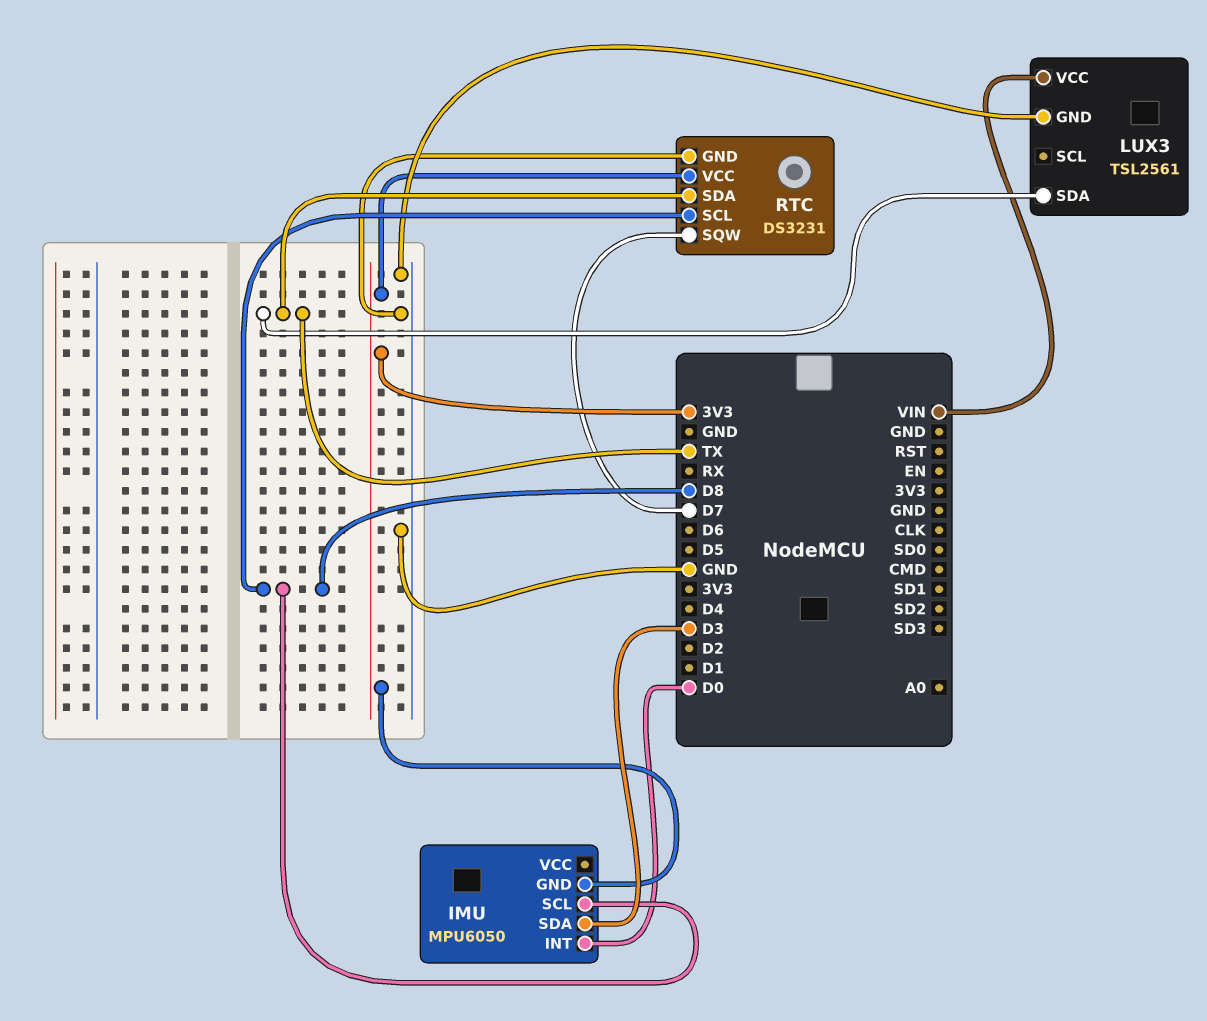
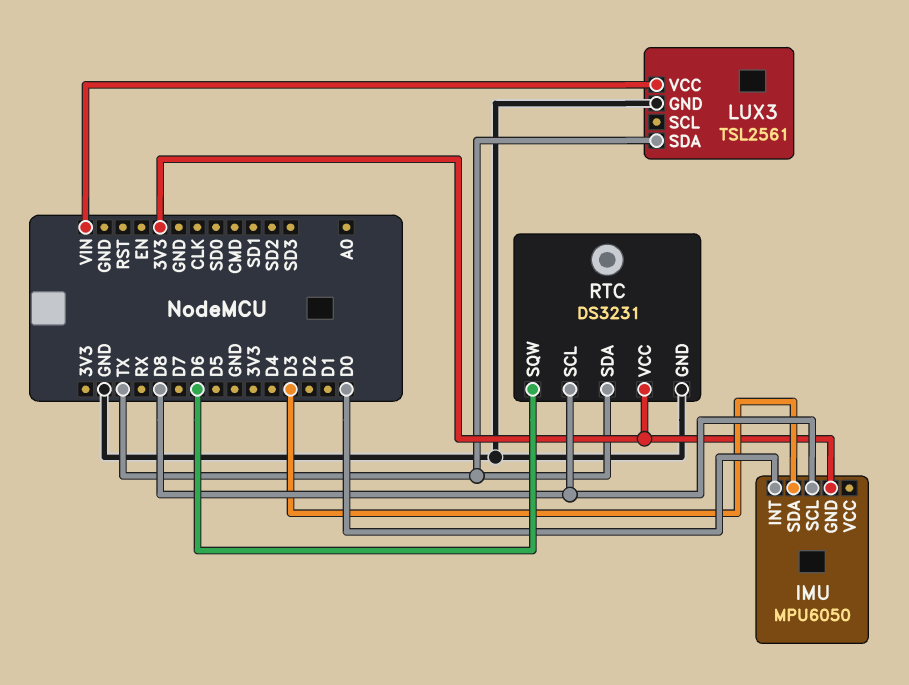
RTC pin SQW: D7 -> D6

